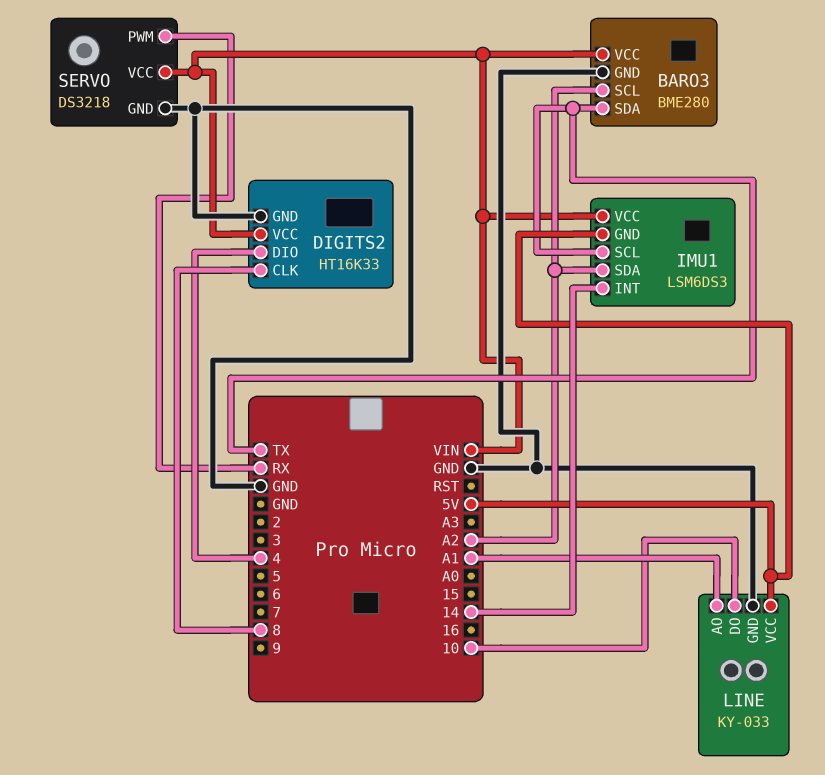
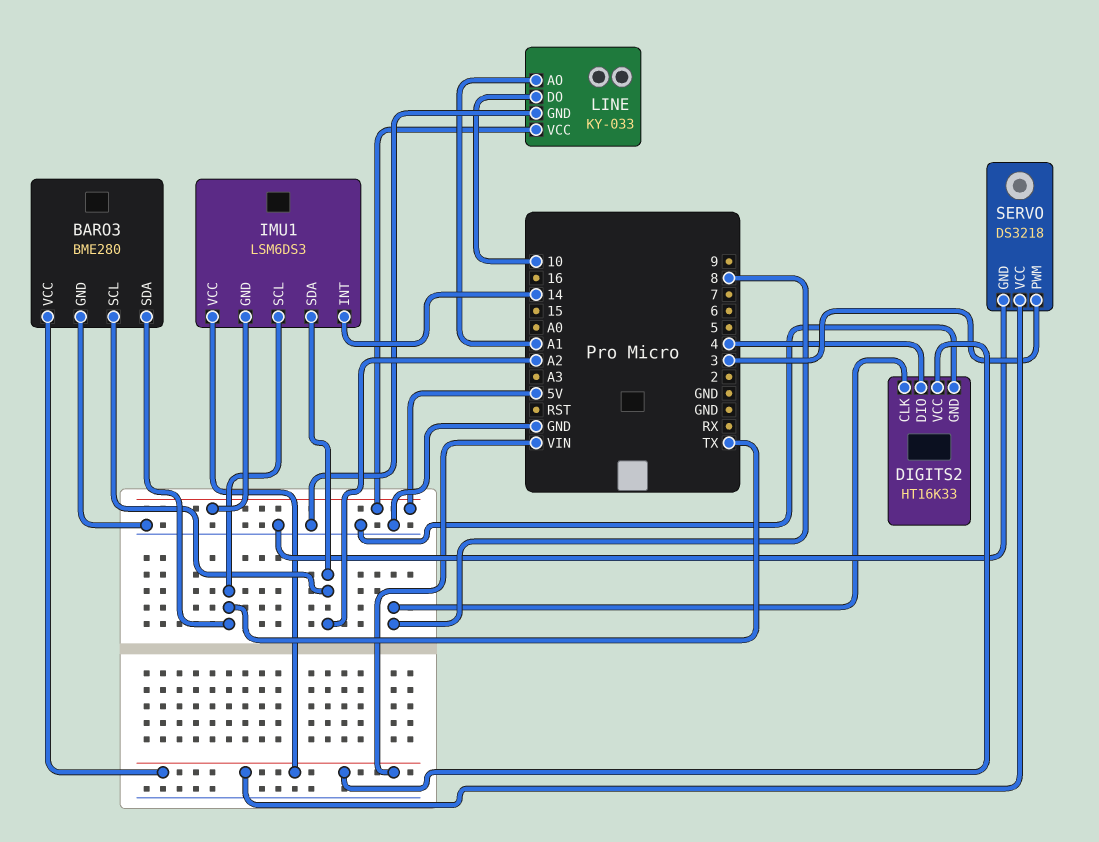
SERVO pin PWM: RX -> 3

